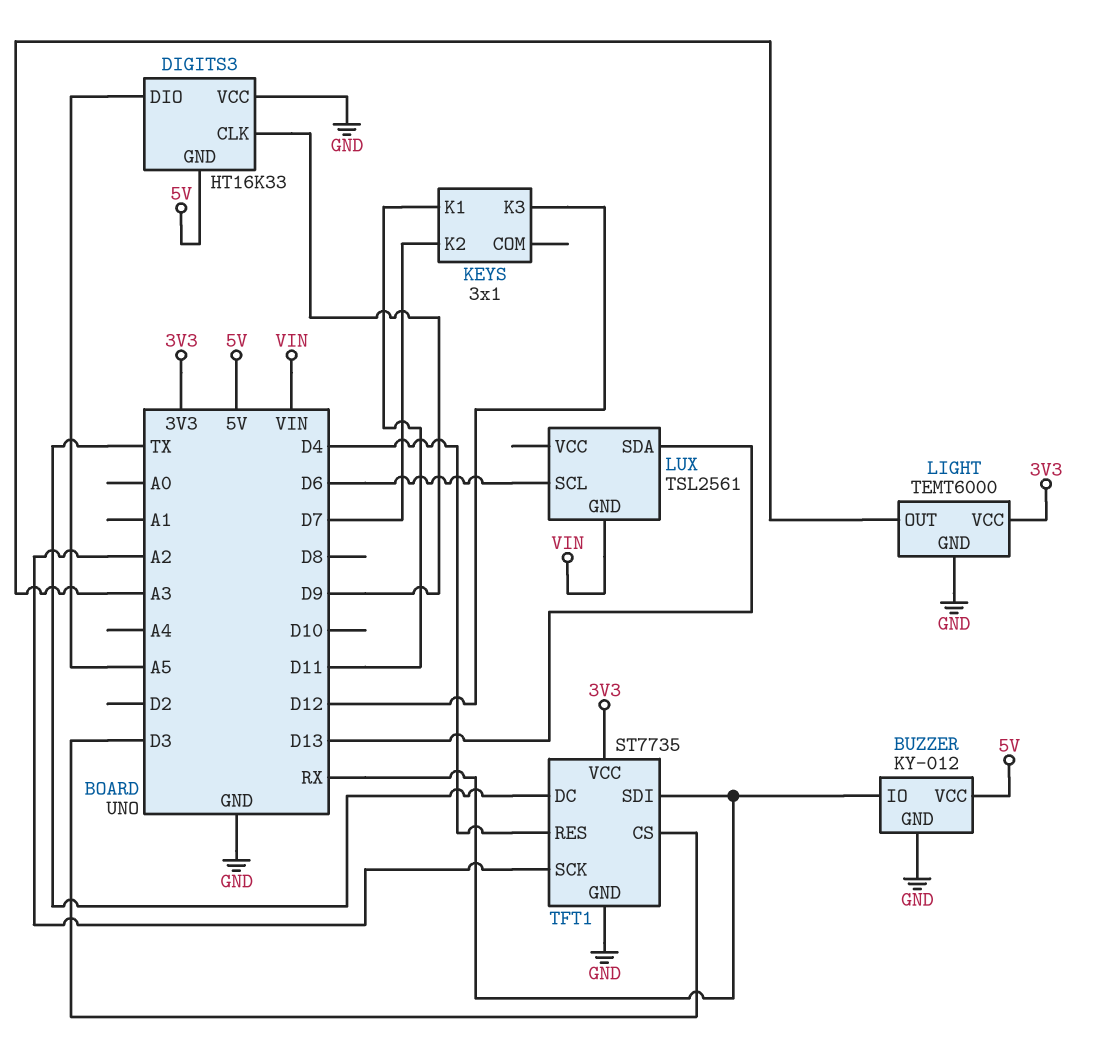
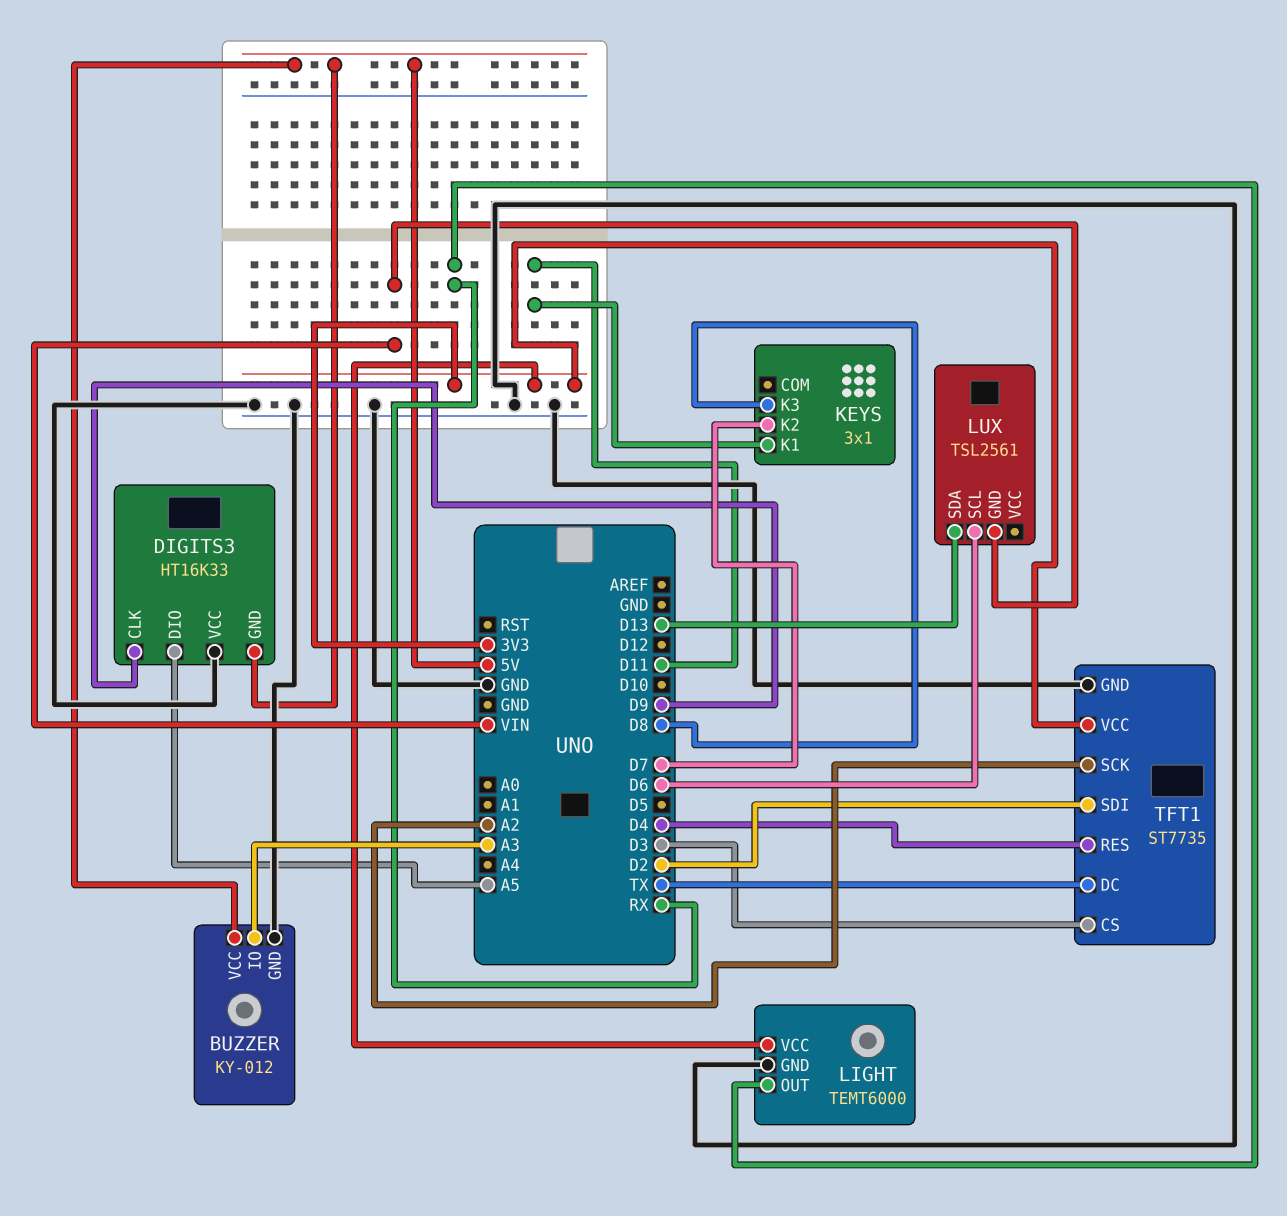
BUZZER pin IO: RX -> A3
KEYS pin K3: D12 -> D8
LIGHT pin OUT: A3 -> RX
TFT1 pin SDI: RX -> D2

